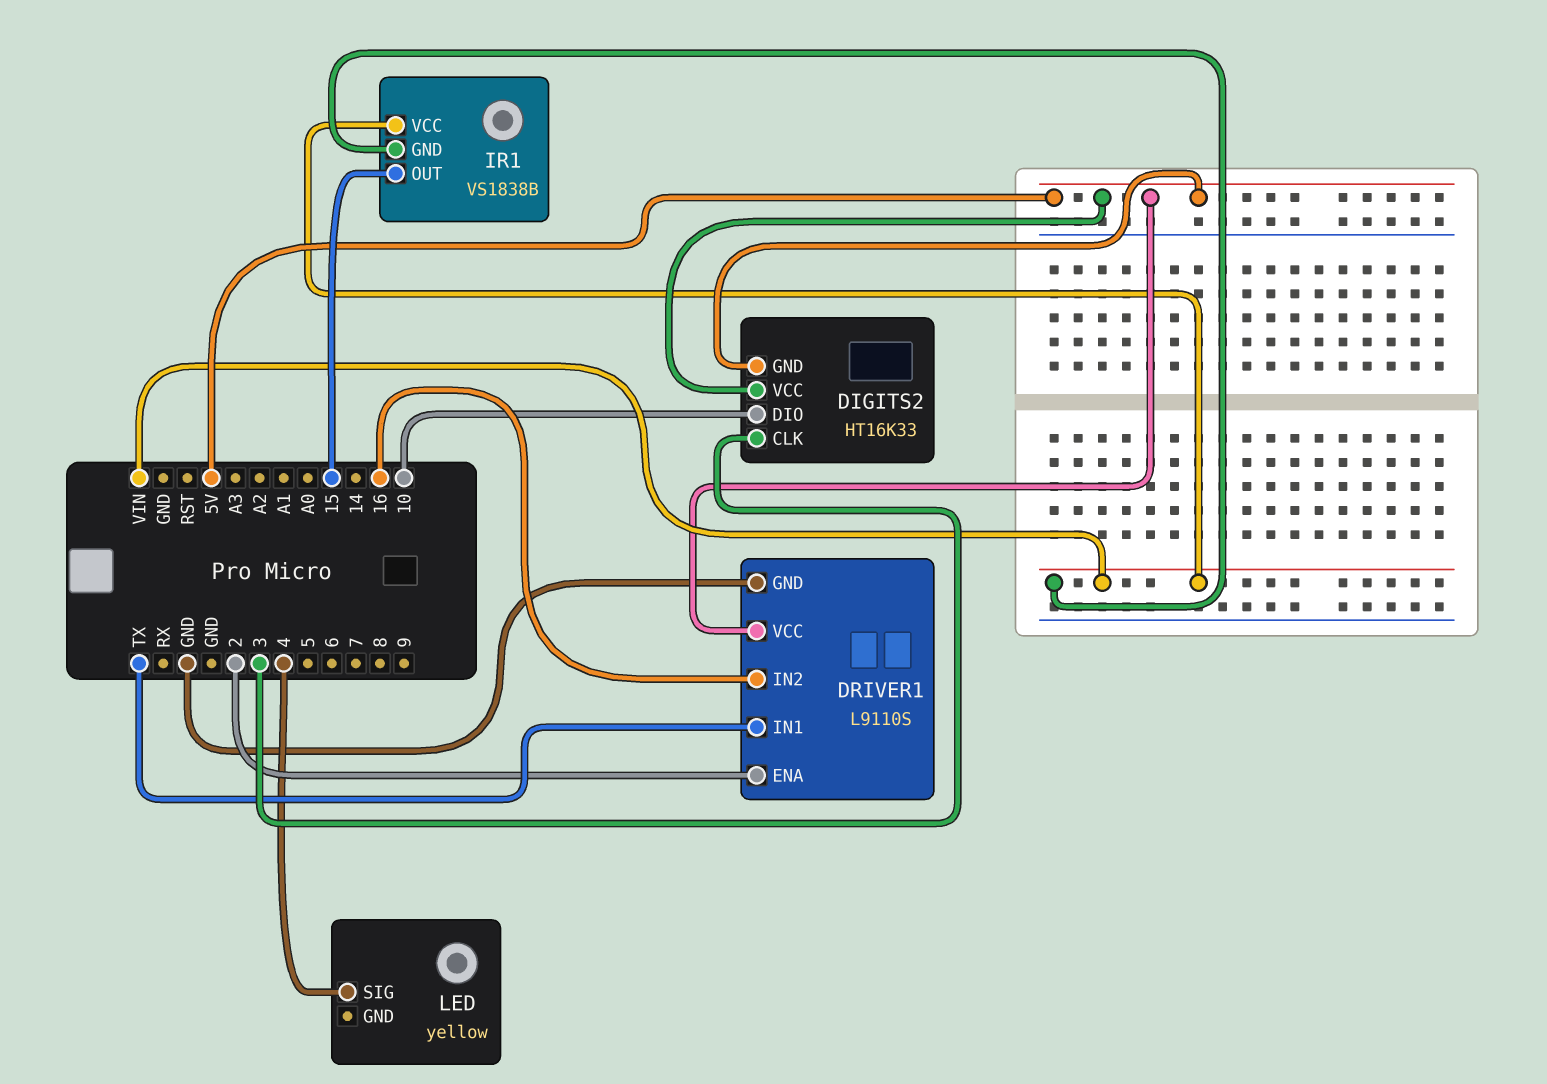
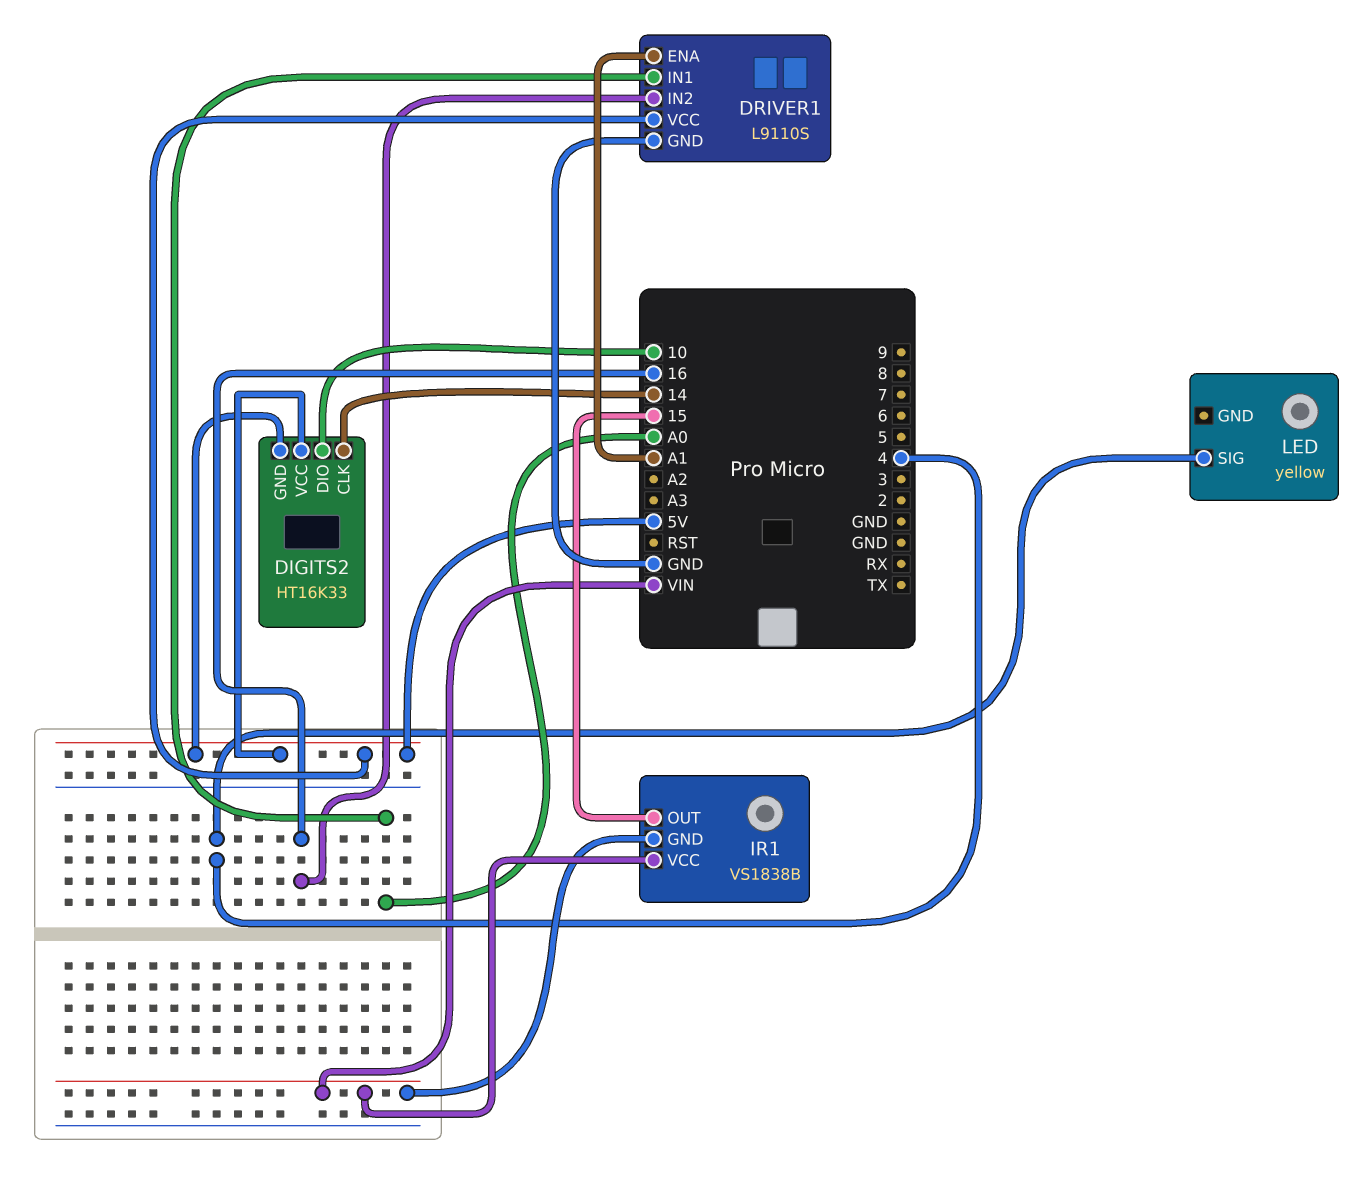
DIGITS2 pin CLK: 3 -> 14
DRIVER1 pin ENA: 2 -> A1
DRIVER1 pin IN1: TX -> A0

